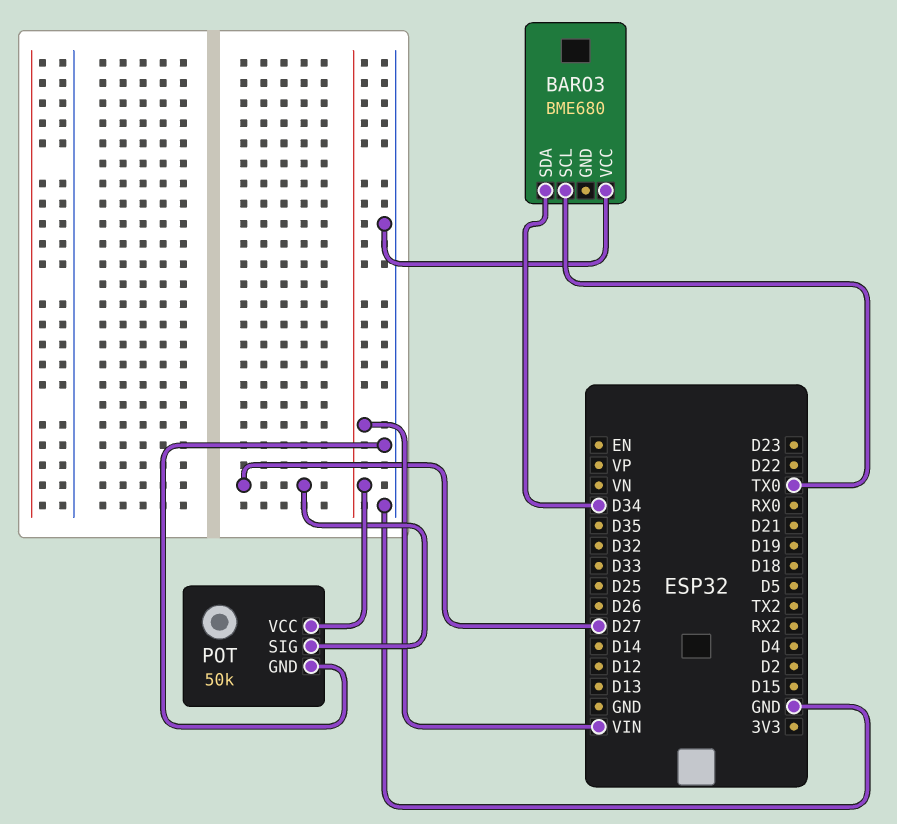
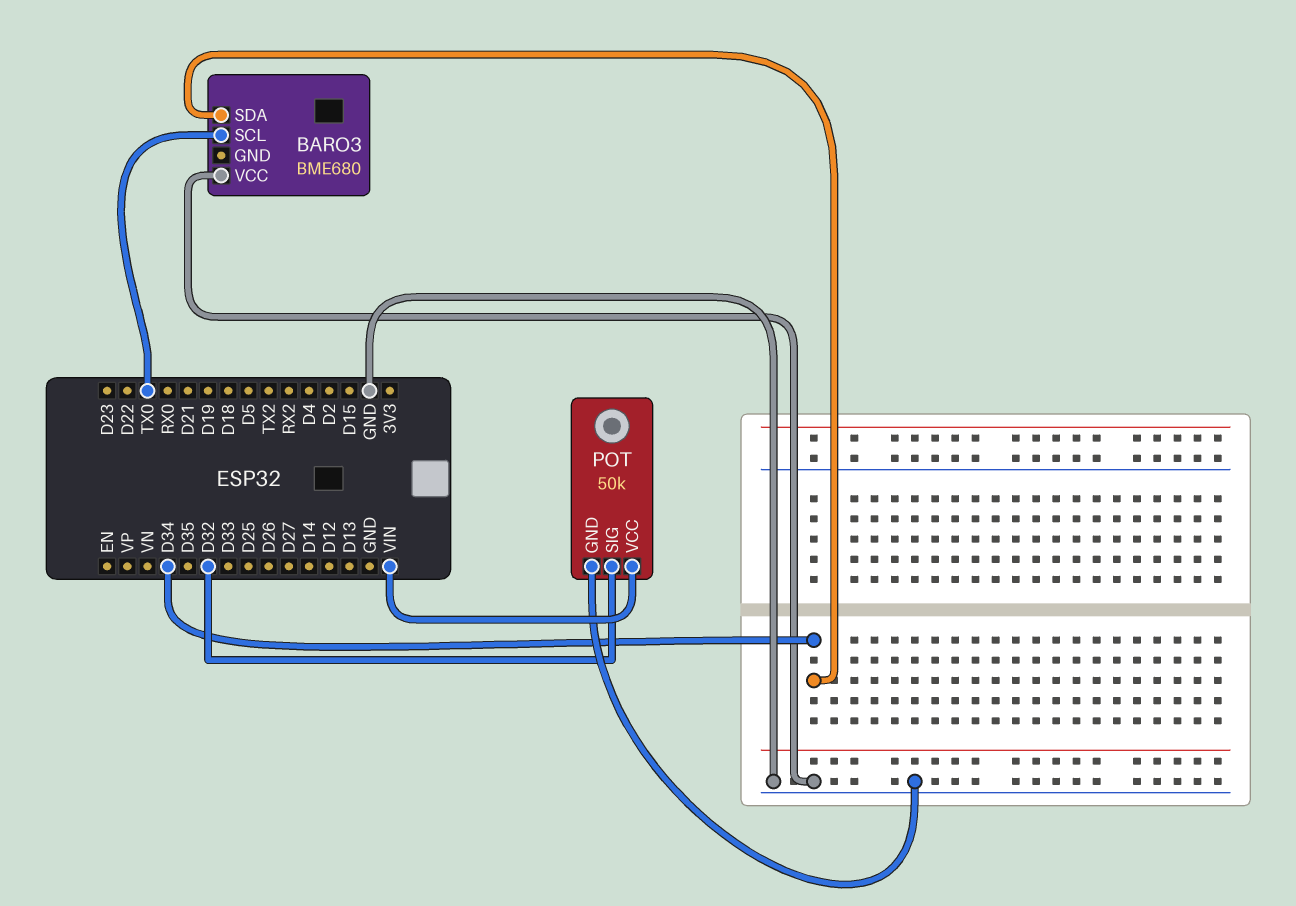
POT pin SIG: D27 -> D32

